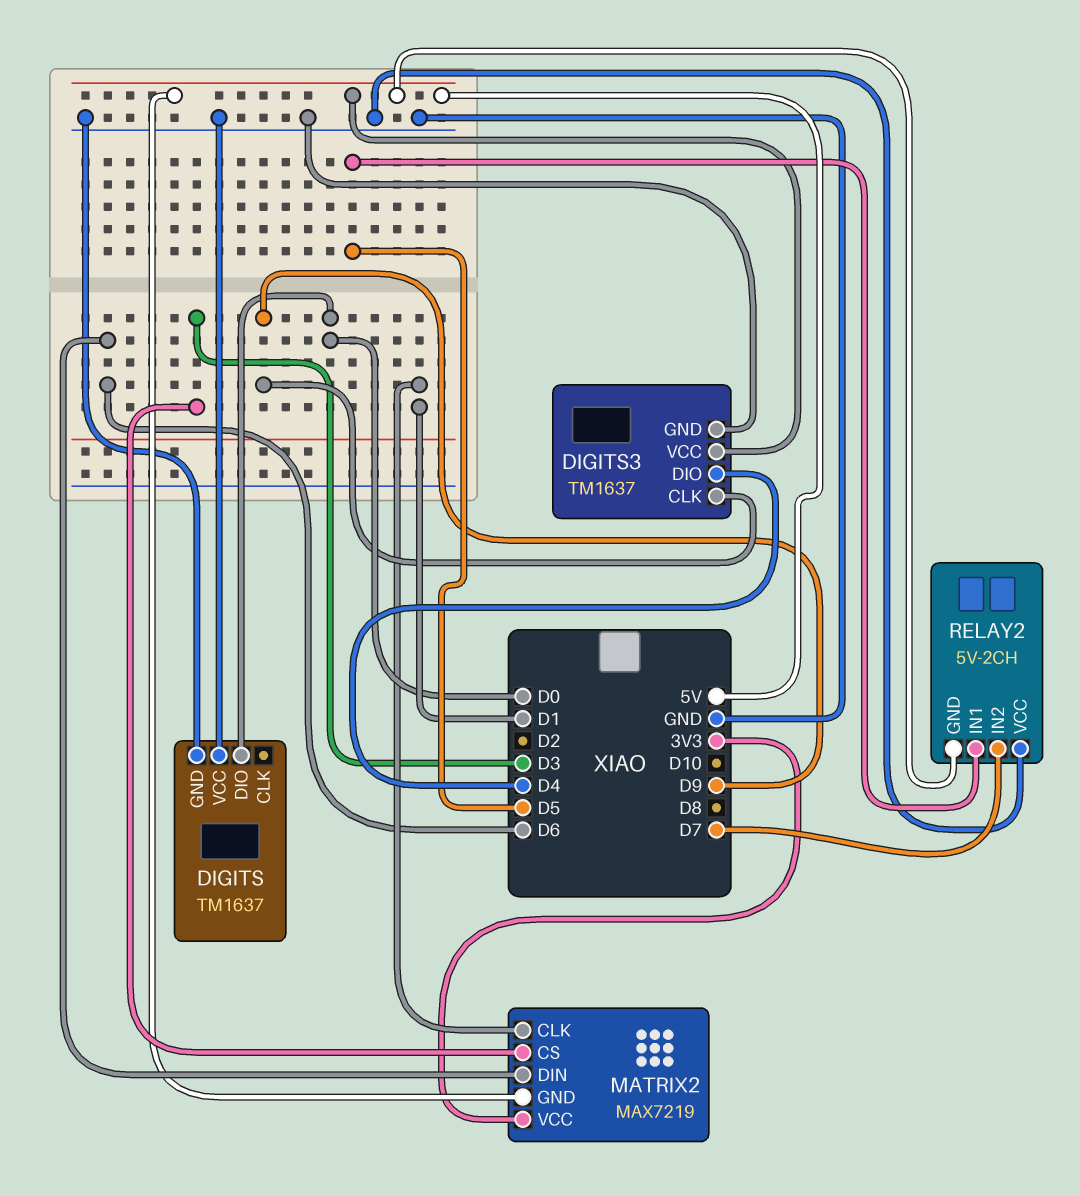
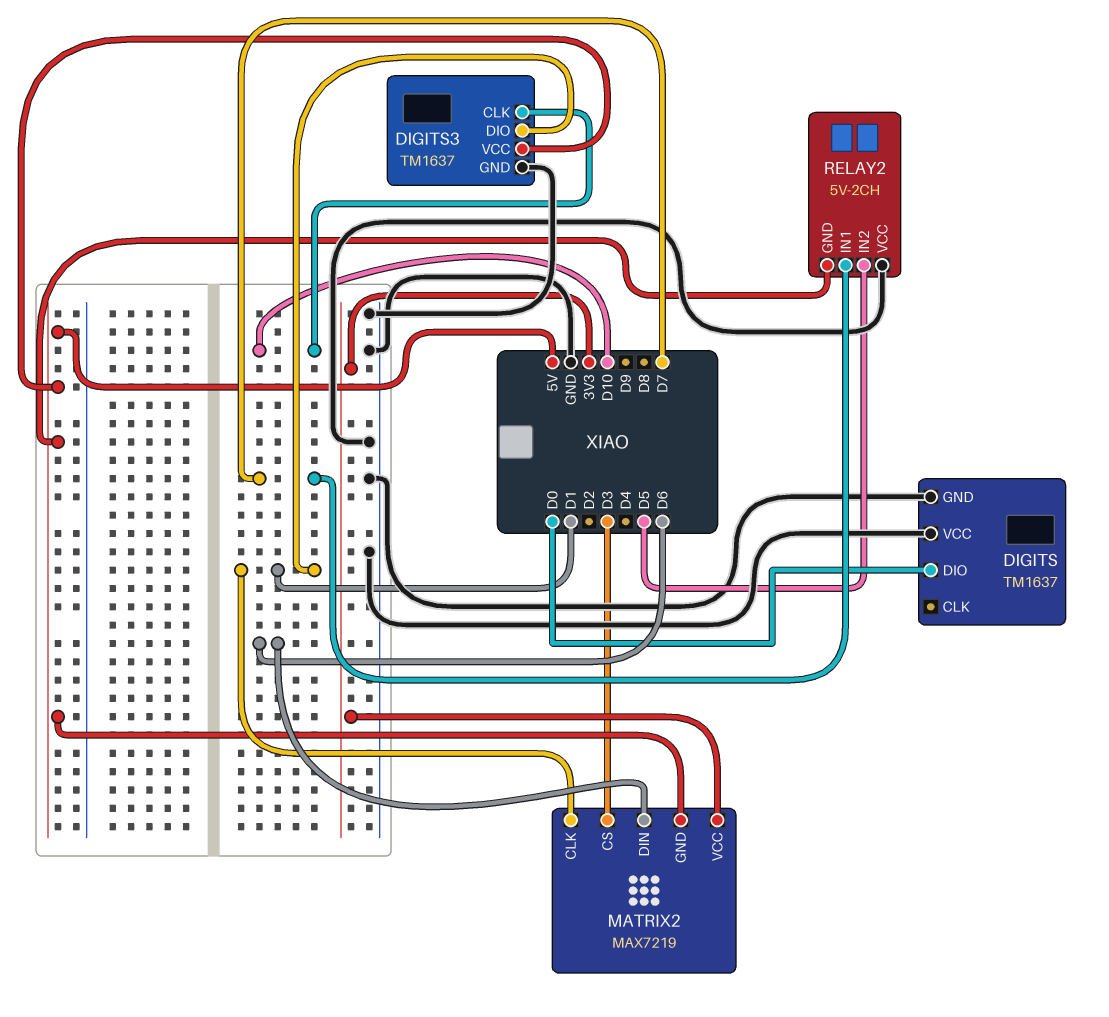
DIGITS3 pin CLK: D9 -> D10
DIGITS3 pin DIO: D4 -> D1
RELAY2 pin IN1: D5 -> D7
RELAY2 pin IN2: D7 -> D5

